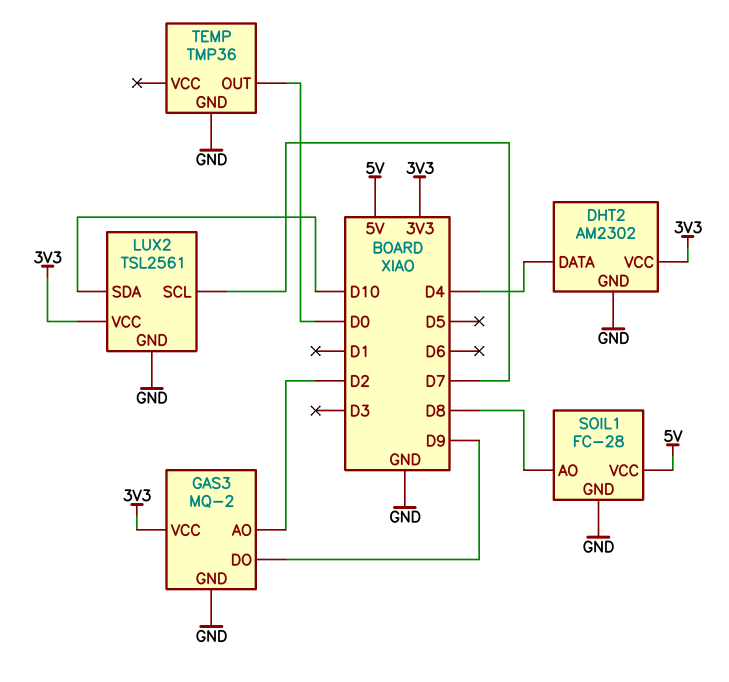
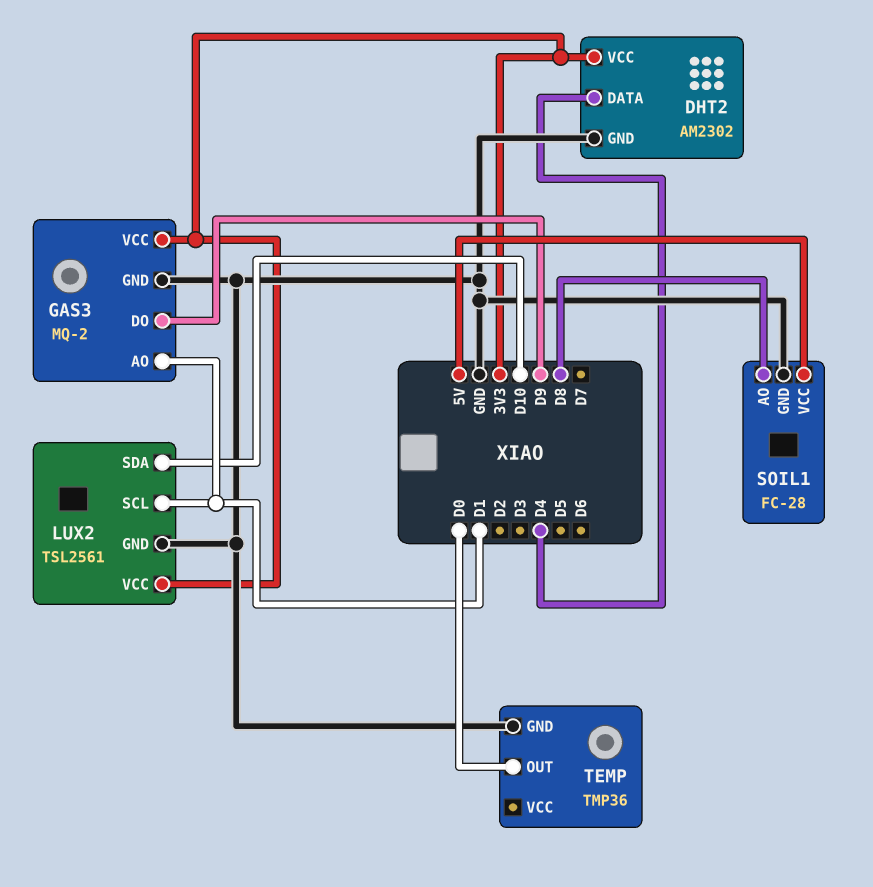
GAS3 pin AO: D2 -> D1
LUX2 pin SCL: D7 -> D1

